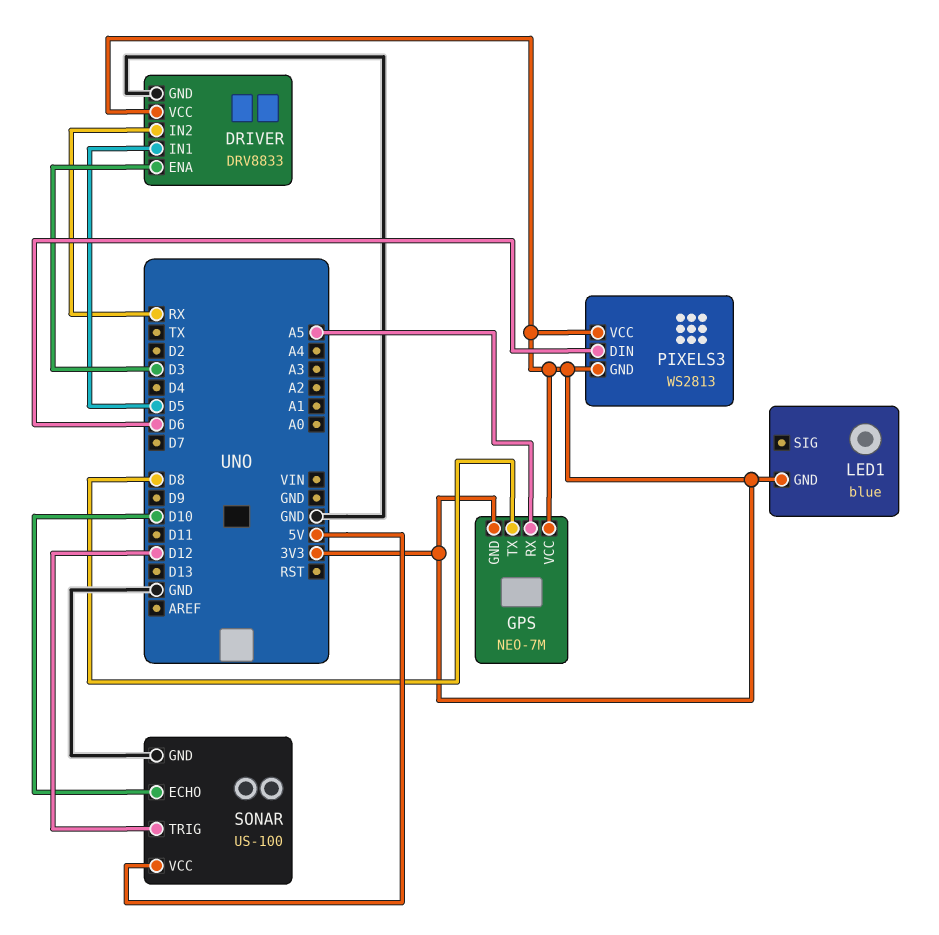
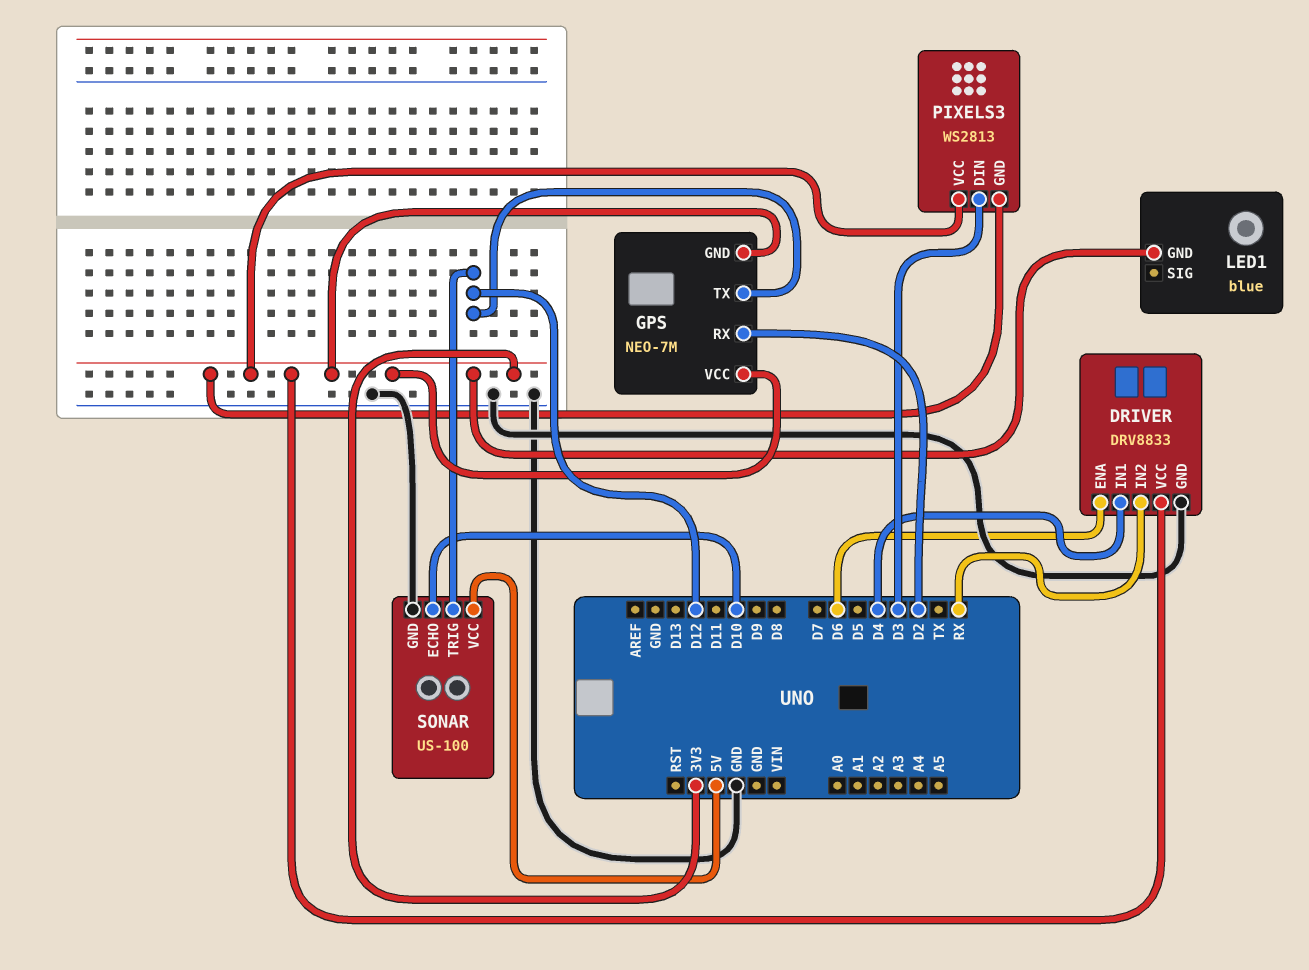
DRIVER pin ENA: D3 -> D6
DRIVER pin IN1: D5 -> D4
GPS pin RX: A5 -> D2
GPS pin TX: D8 -> D12
PIXELS3 pin DIN: D6 -> D3

